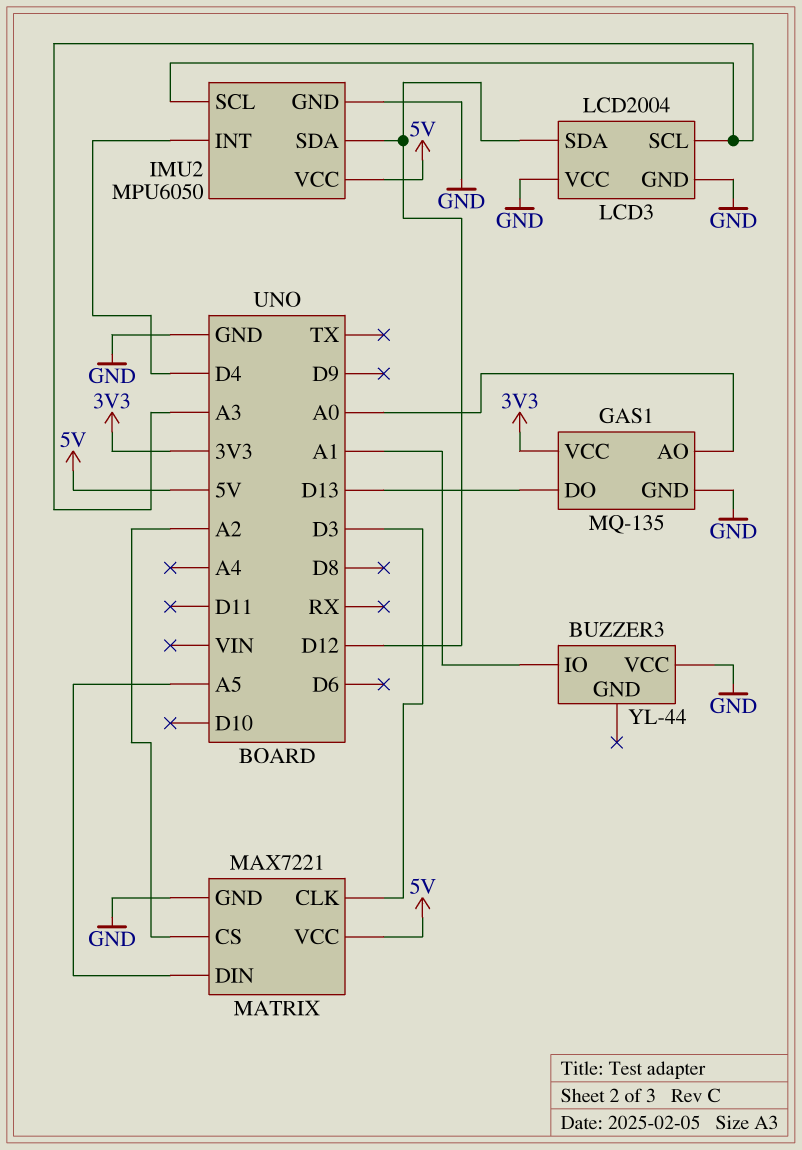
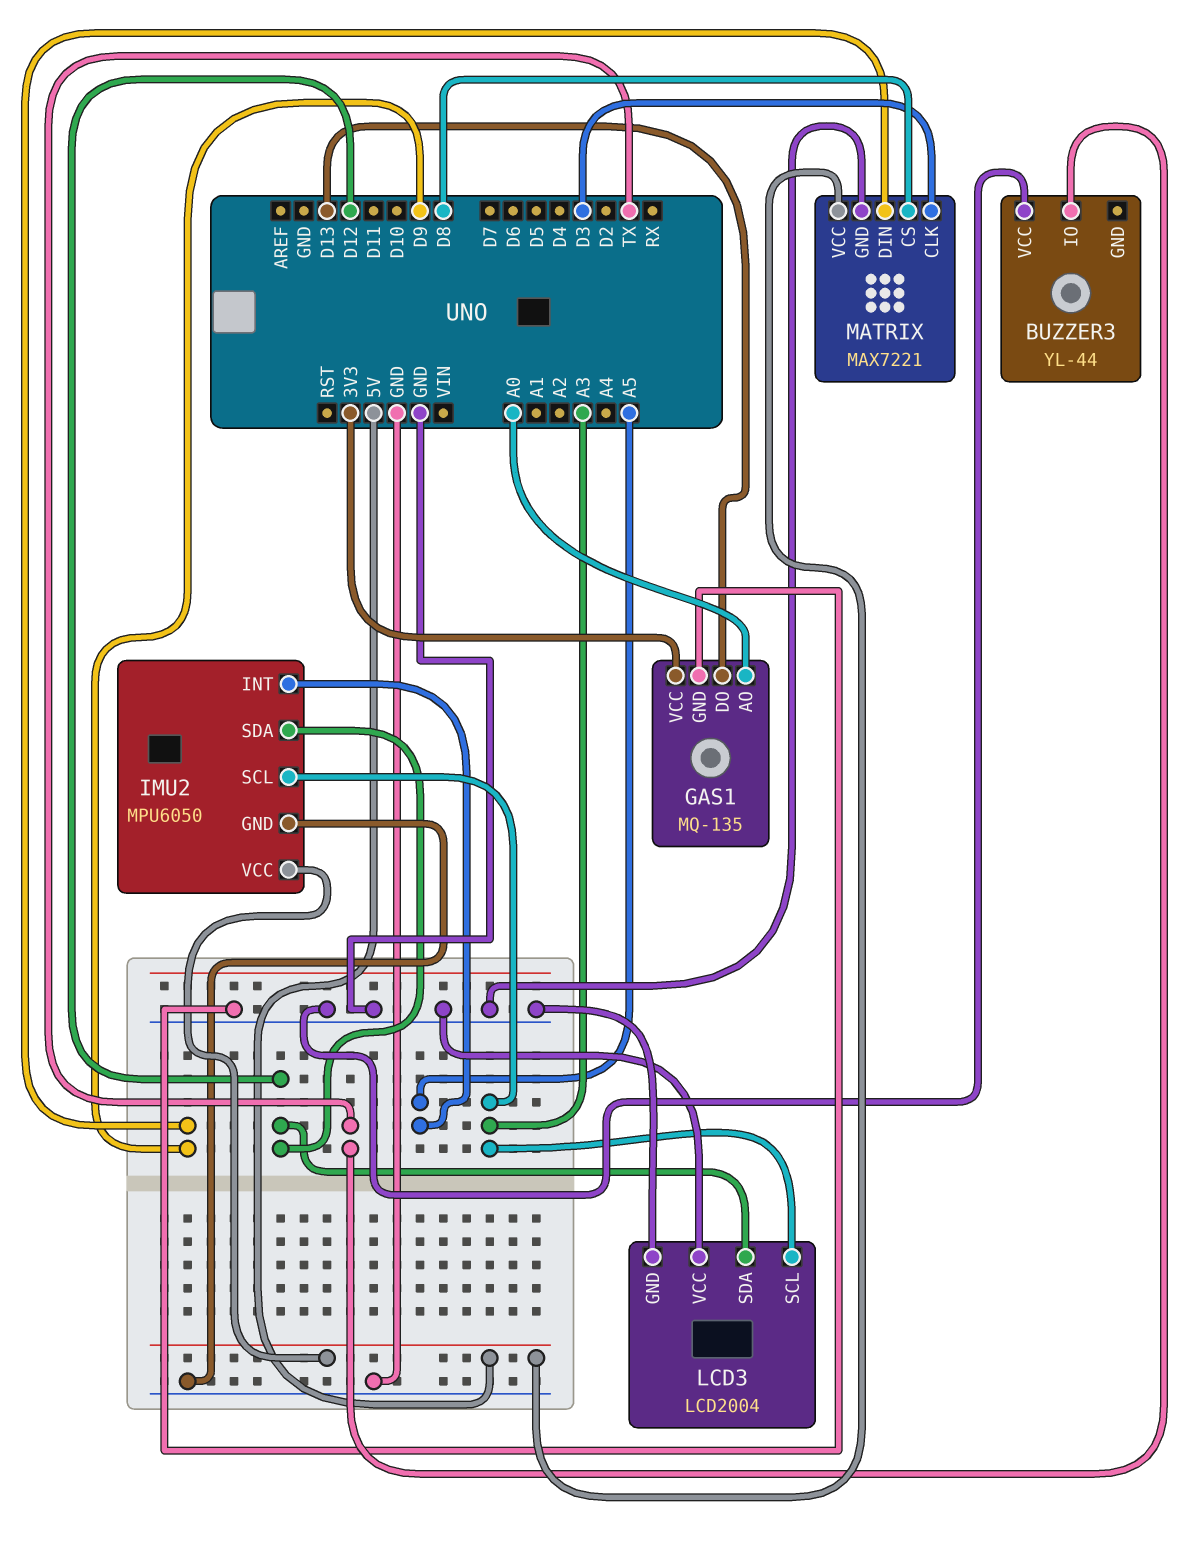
BUZZER3 pin IO: A1 -> TX
IMU2 pin INT: D4 -> A5
MATRIX pin CS: A2 -> D8
MATRIX pin DIN: A5 -> D9

